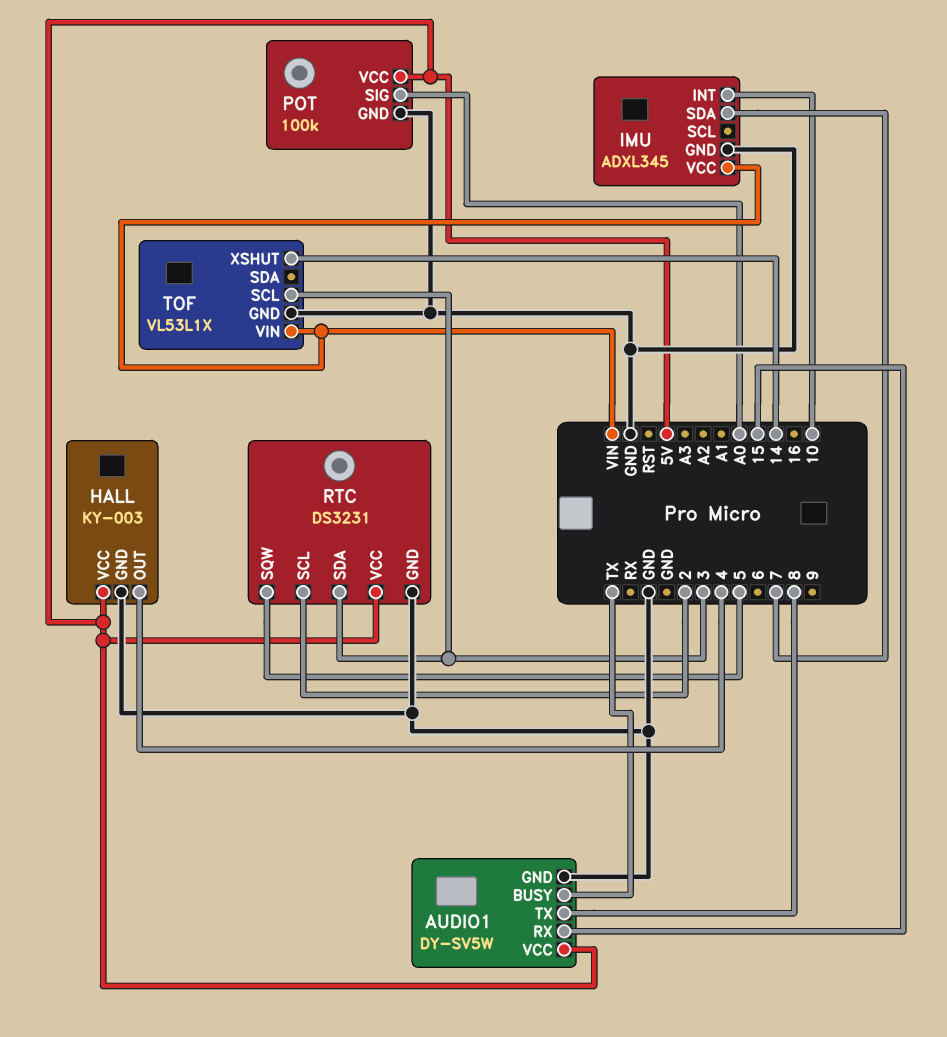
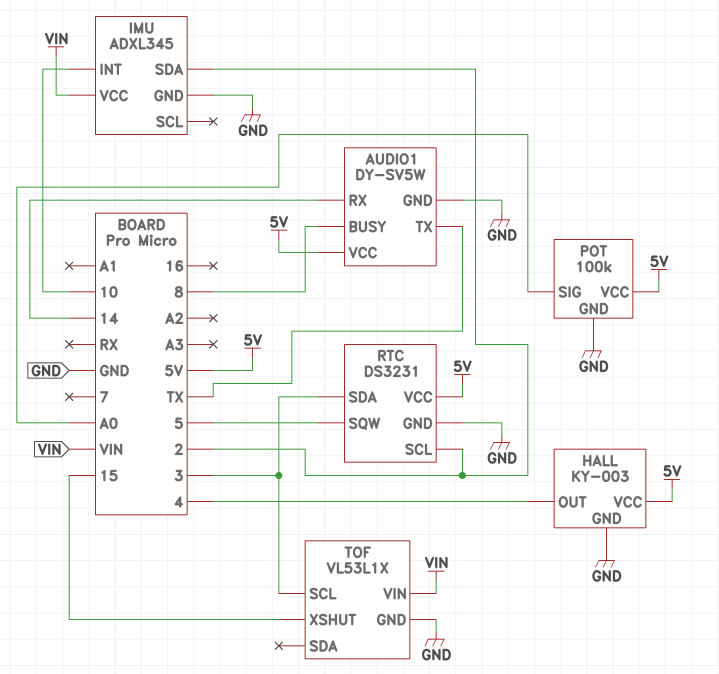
AUDIO1 pin BUSY: TX -> 8
AUDIO1 pin RX: 15 -> 14
AUDIO1 pin TX: 8 -> TX
IMU pin SDA: 7 -> 2
TOF pin XSHUT: 14 -> 15

